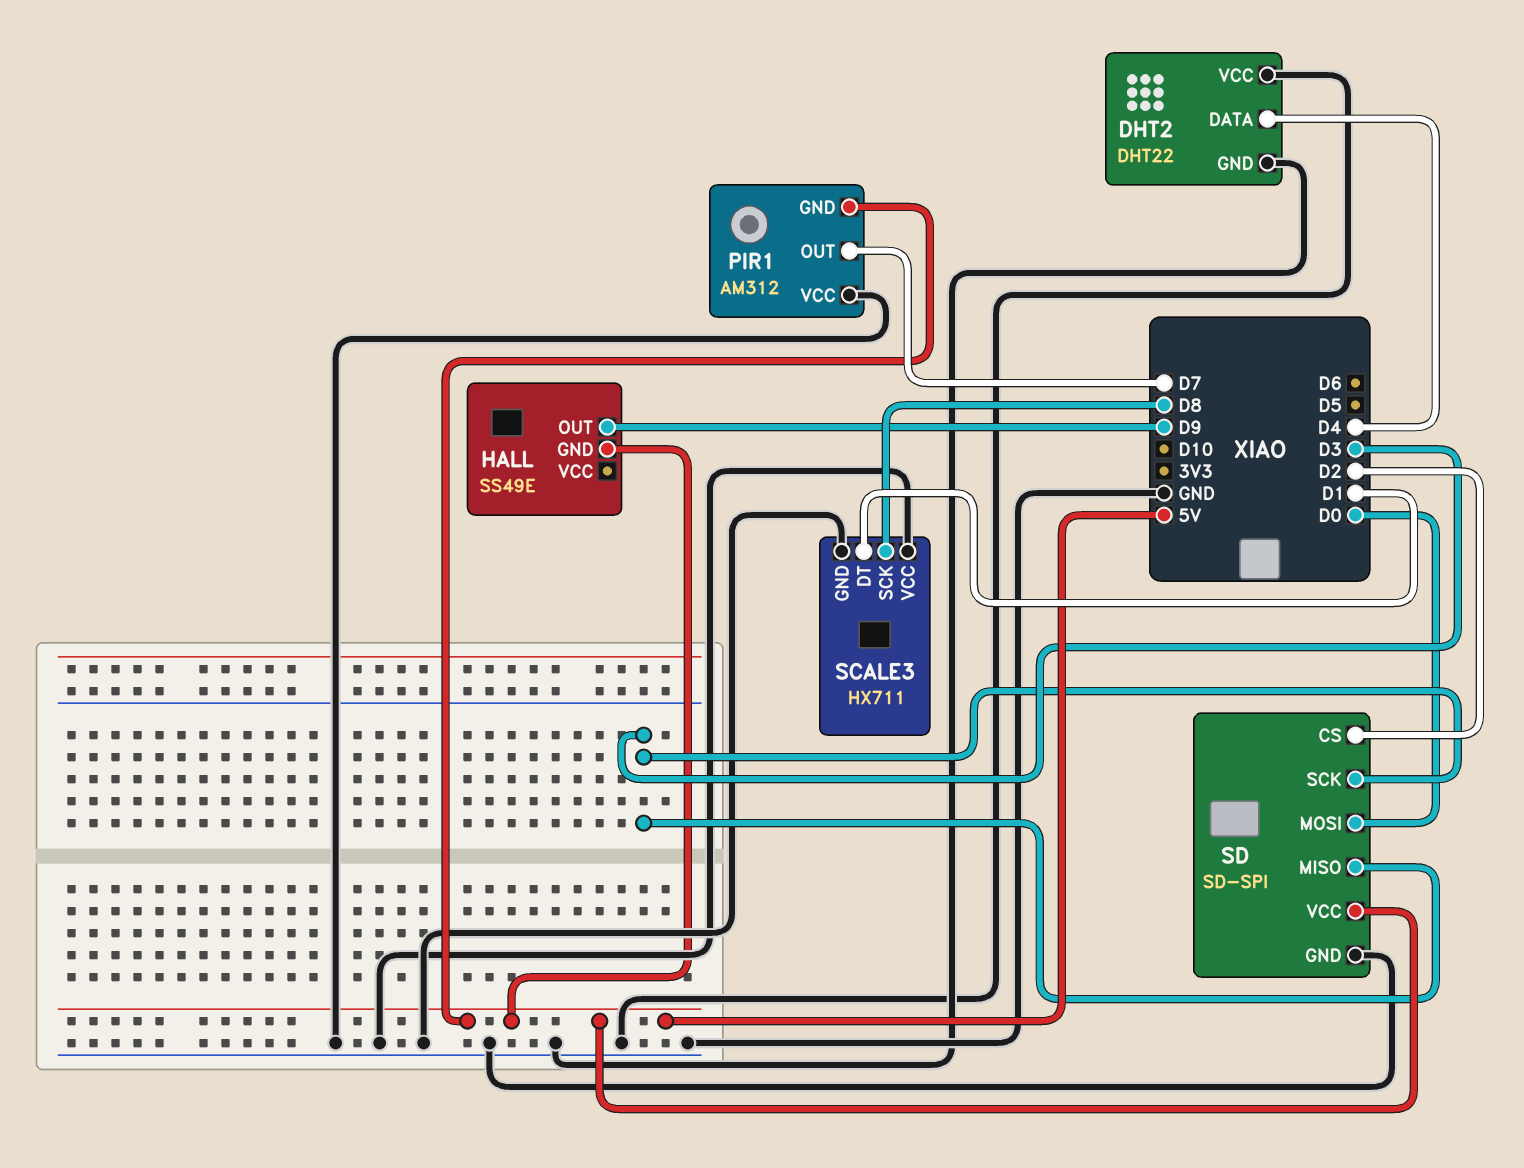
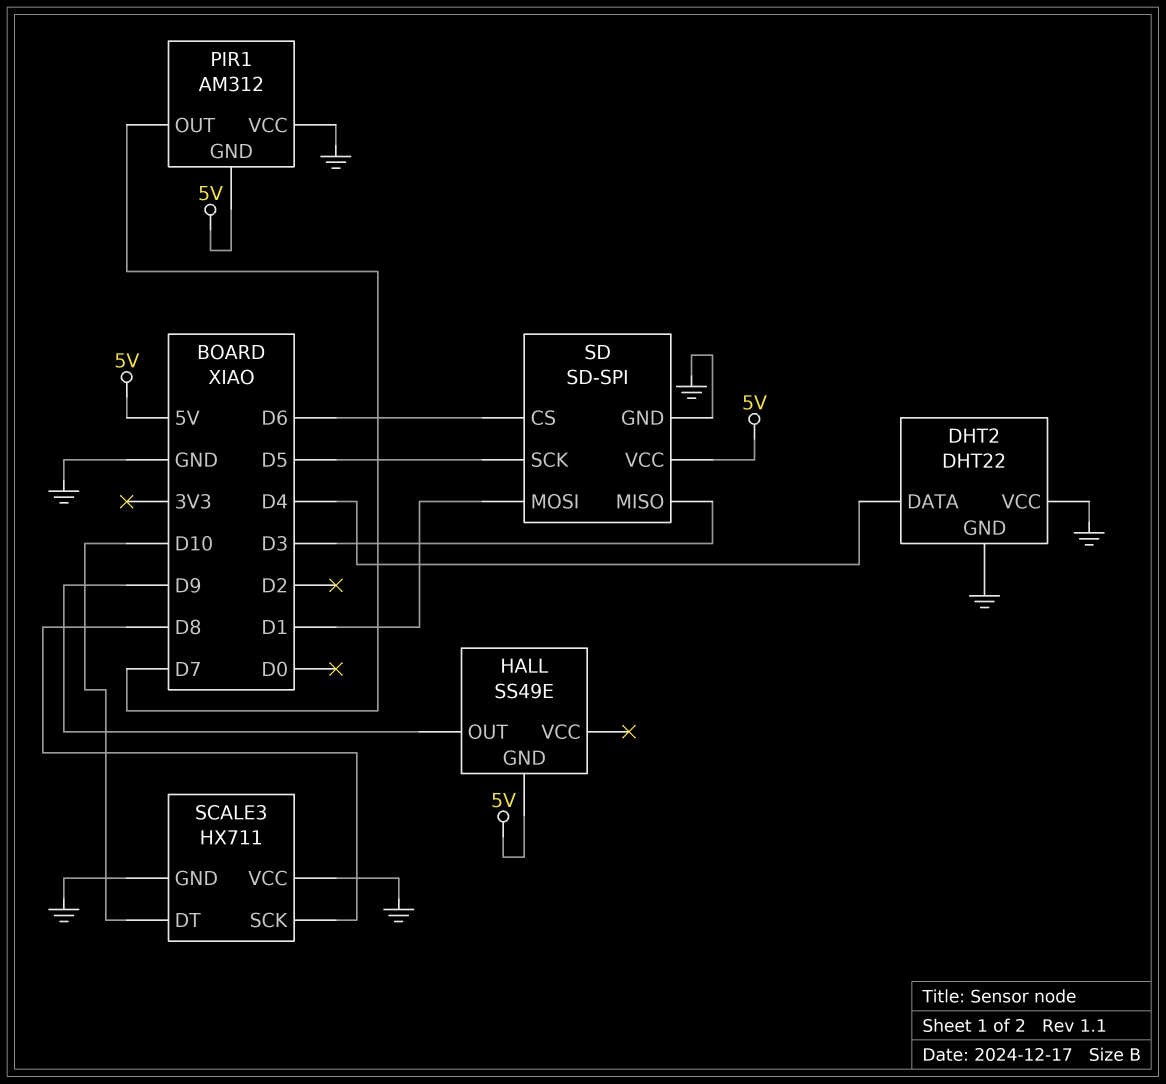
SCALE3 pin DT: D1 -> D10
SD pin CS: D2 -> D6
SD pin MOSI: D0 -> D1
SD pin SCK: D3 -> D5

